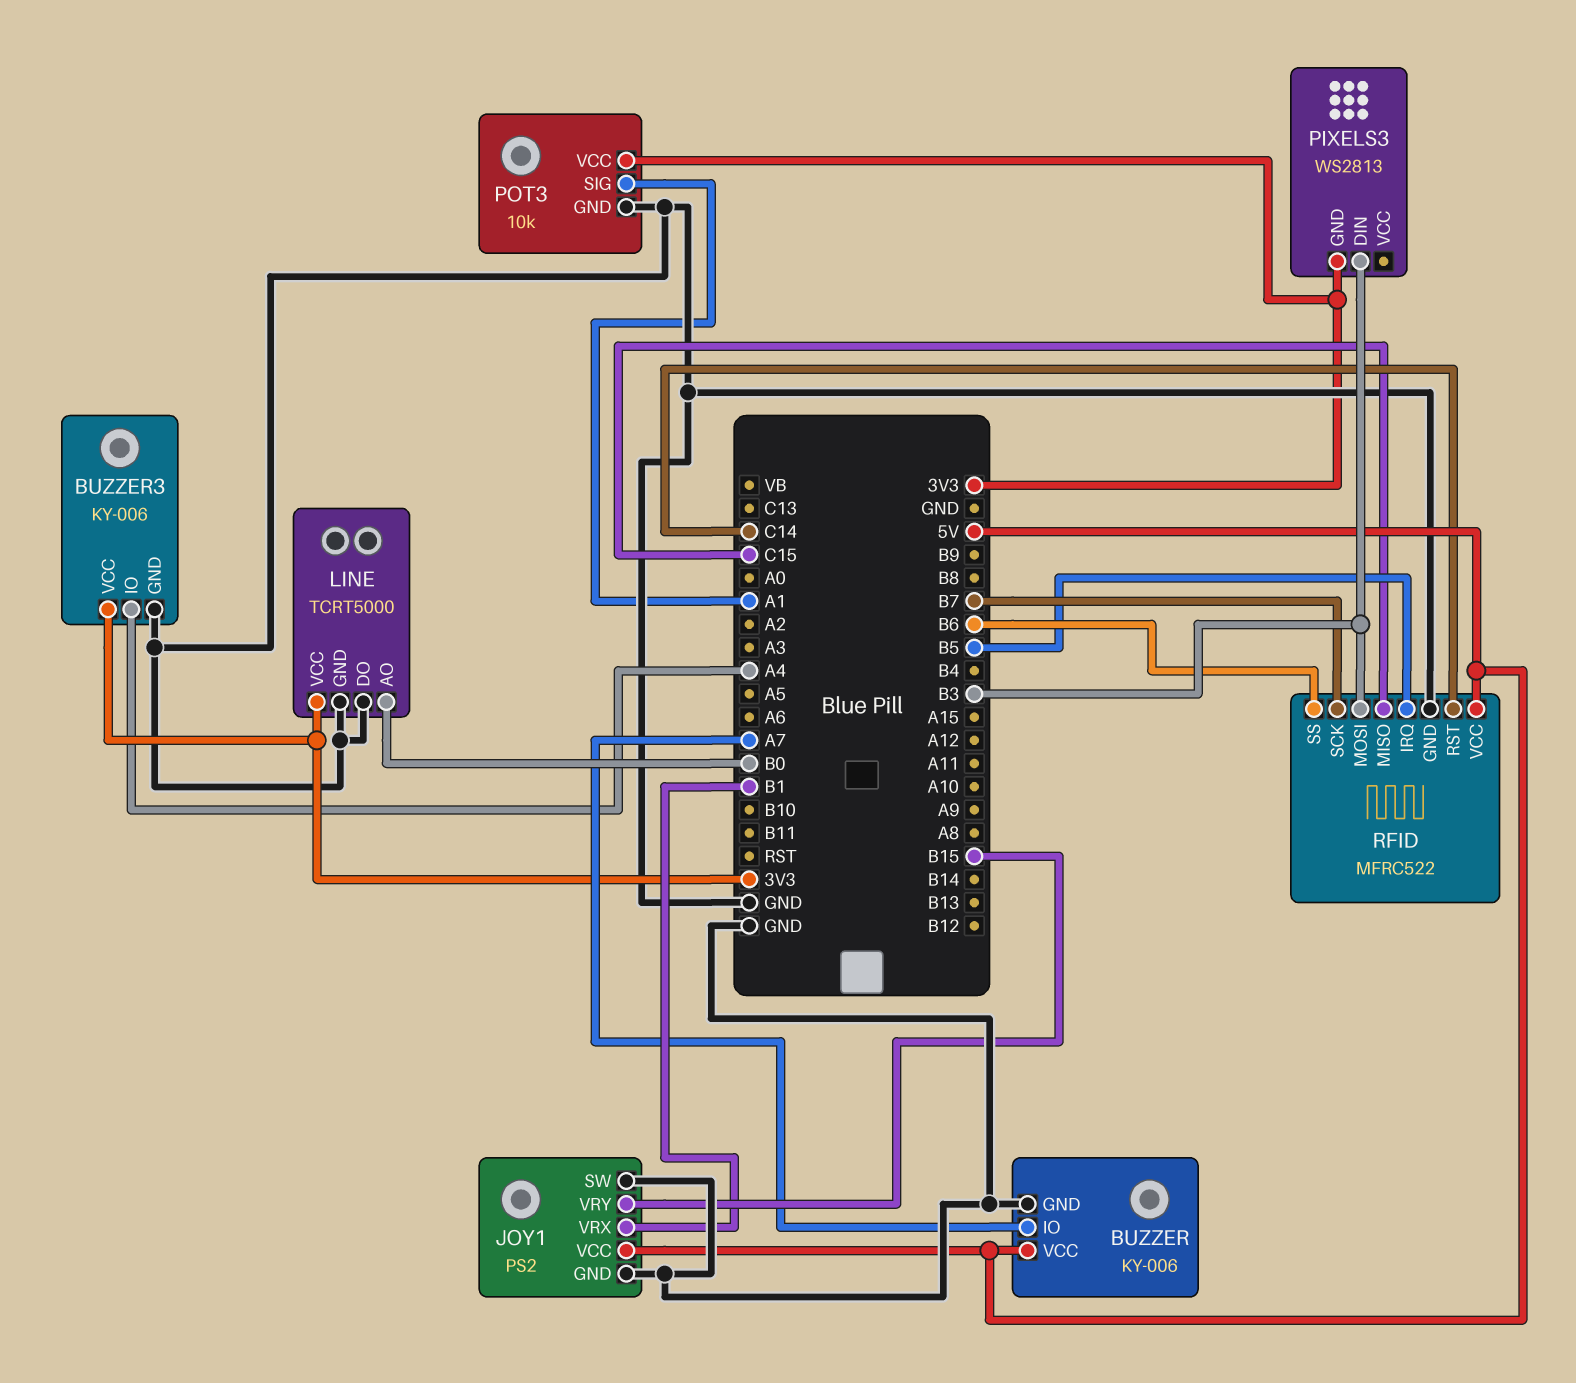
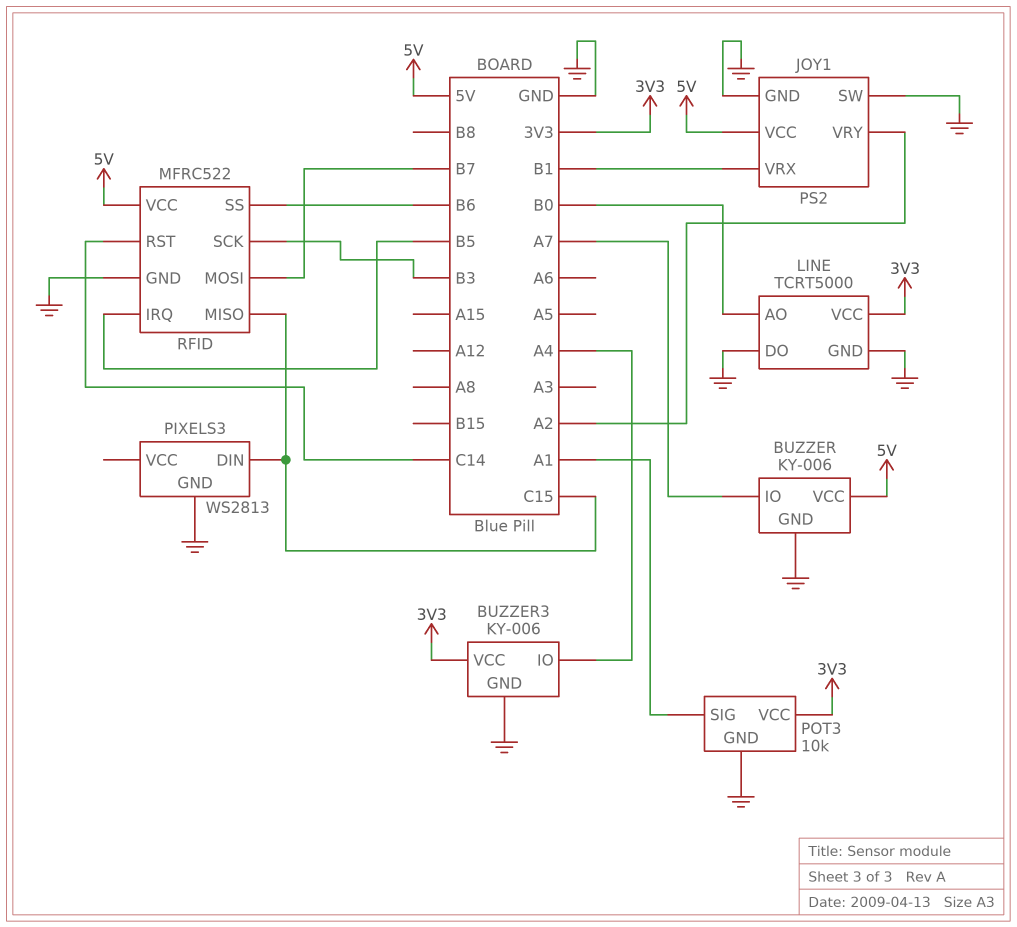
JOY1 pin VRY: B15 -> A2
PIXELS3 pin DIN: B3 -> C15
PIXELS3 pin GND: 3V3 -> GND
RFID pin MOSI: B3 -> B7
RFID pin SCK: B7 -> B3

